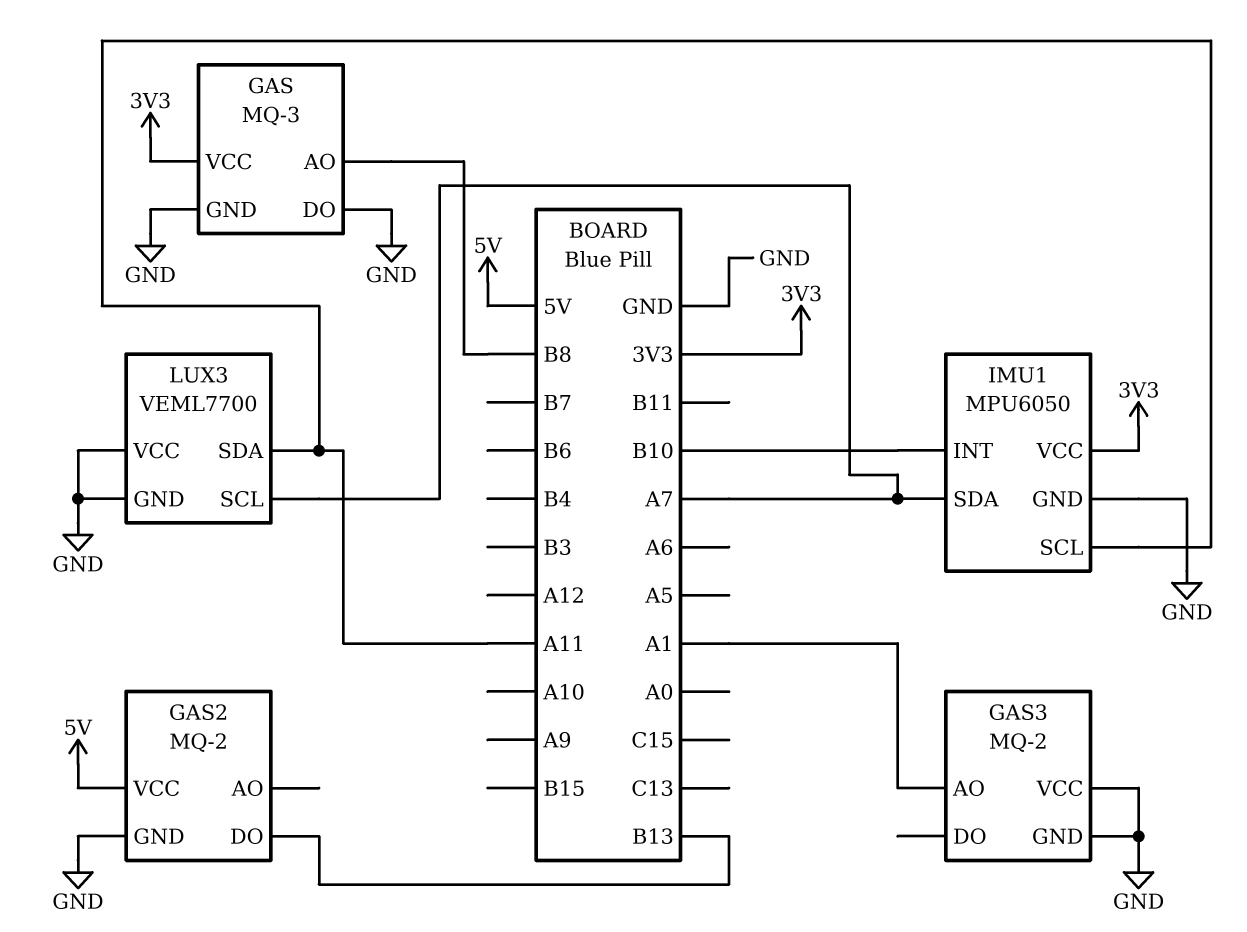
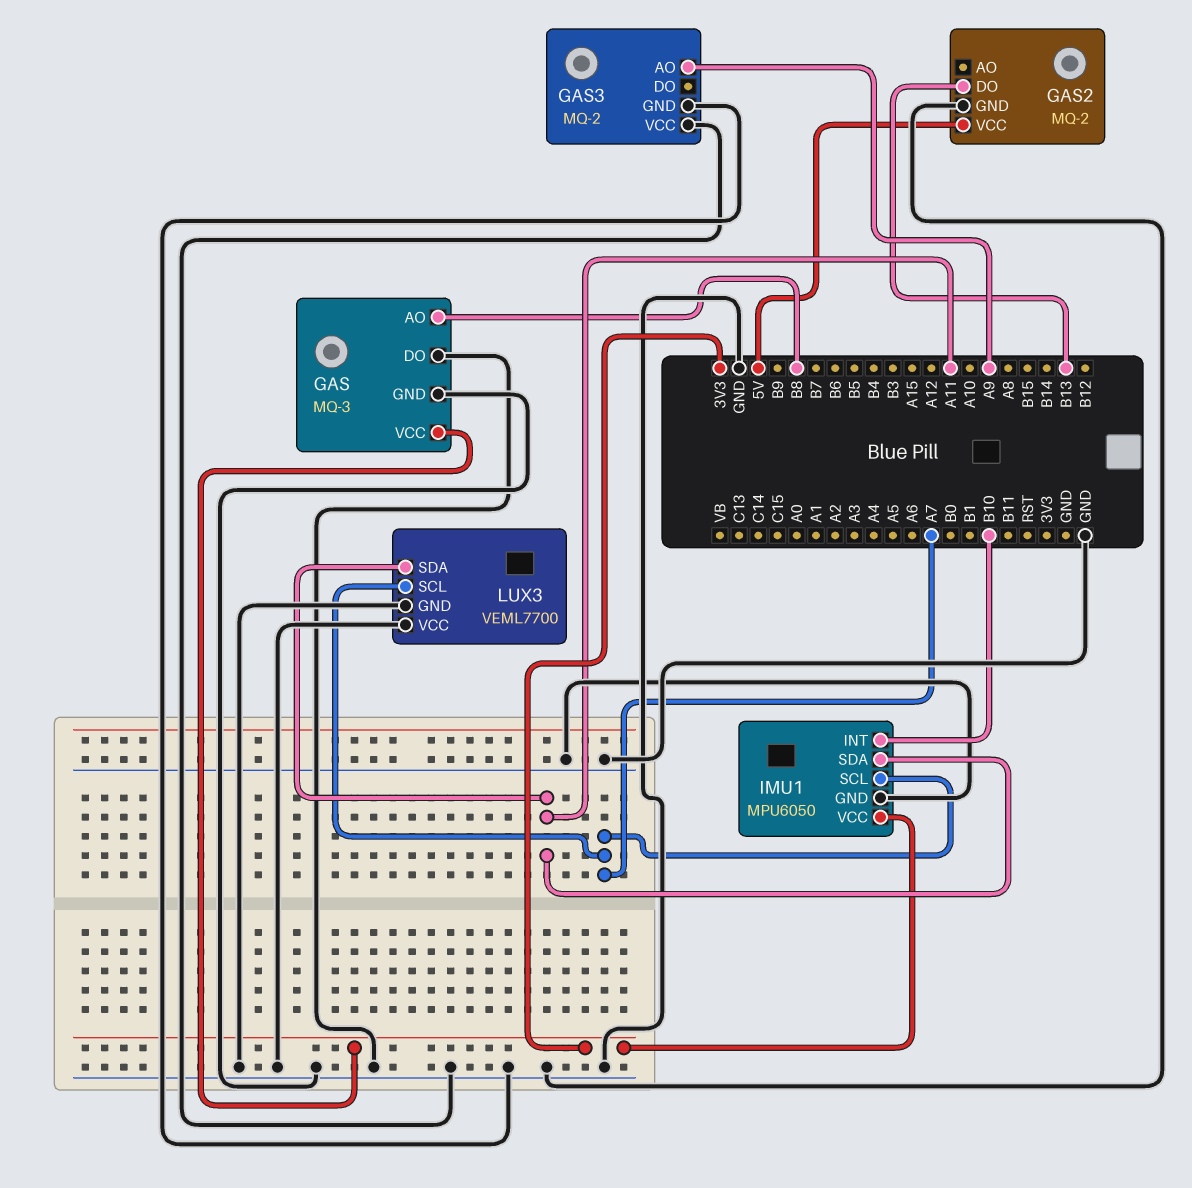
GAS3 pin AO: A1 -> A9
IMU1 pin SCL: A11 -> A7
IMU1 pin SDA: A7 -> A11

